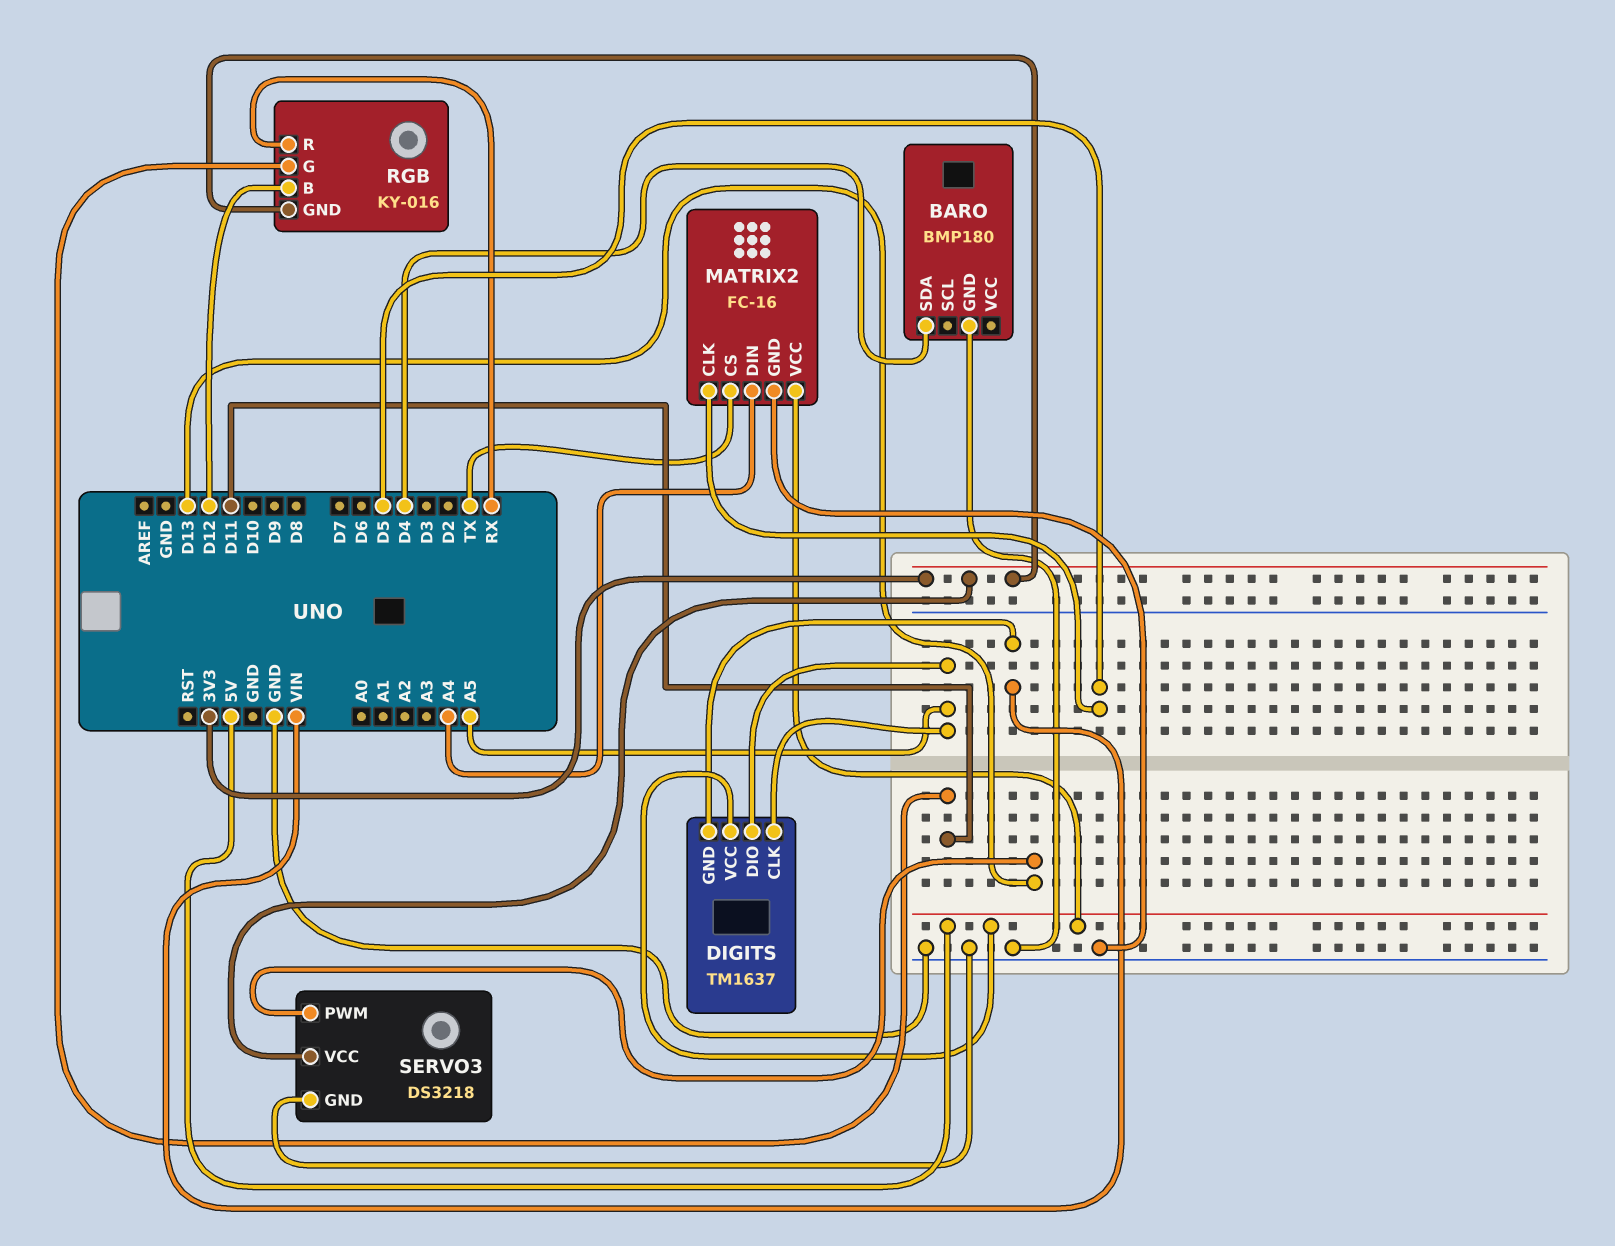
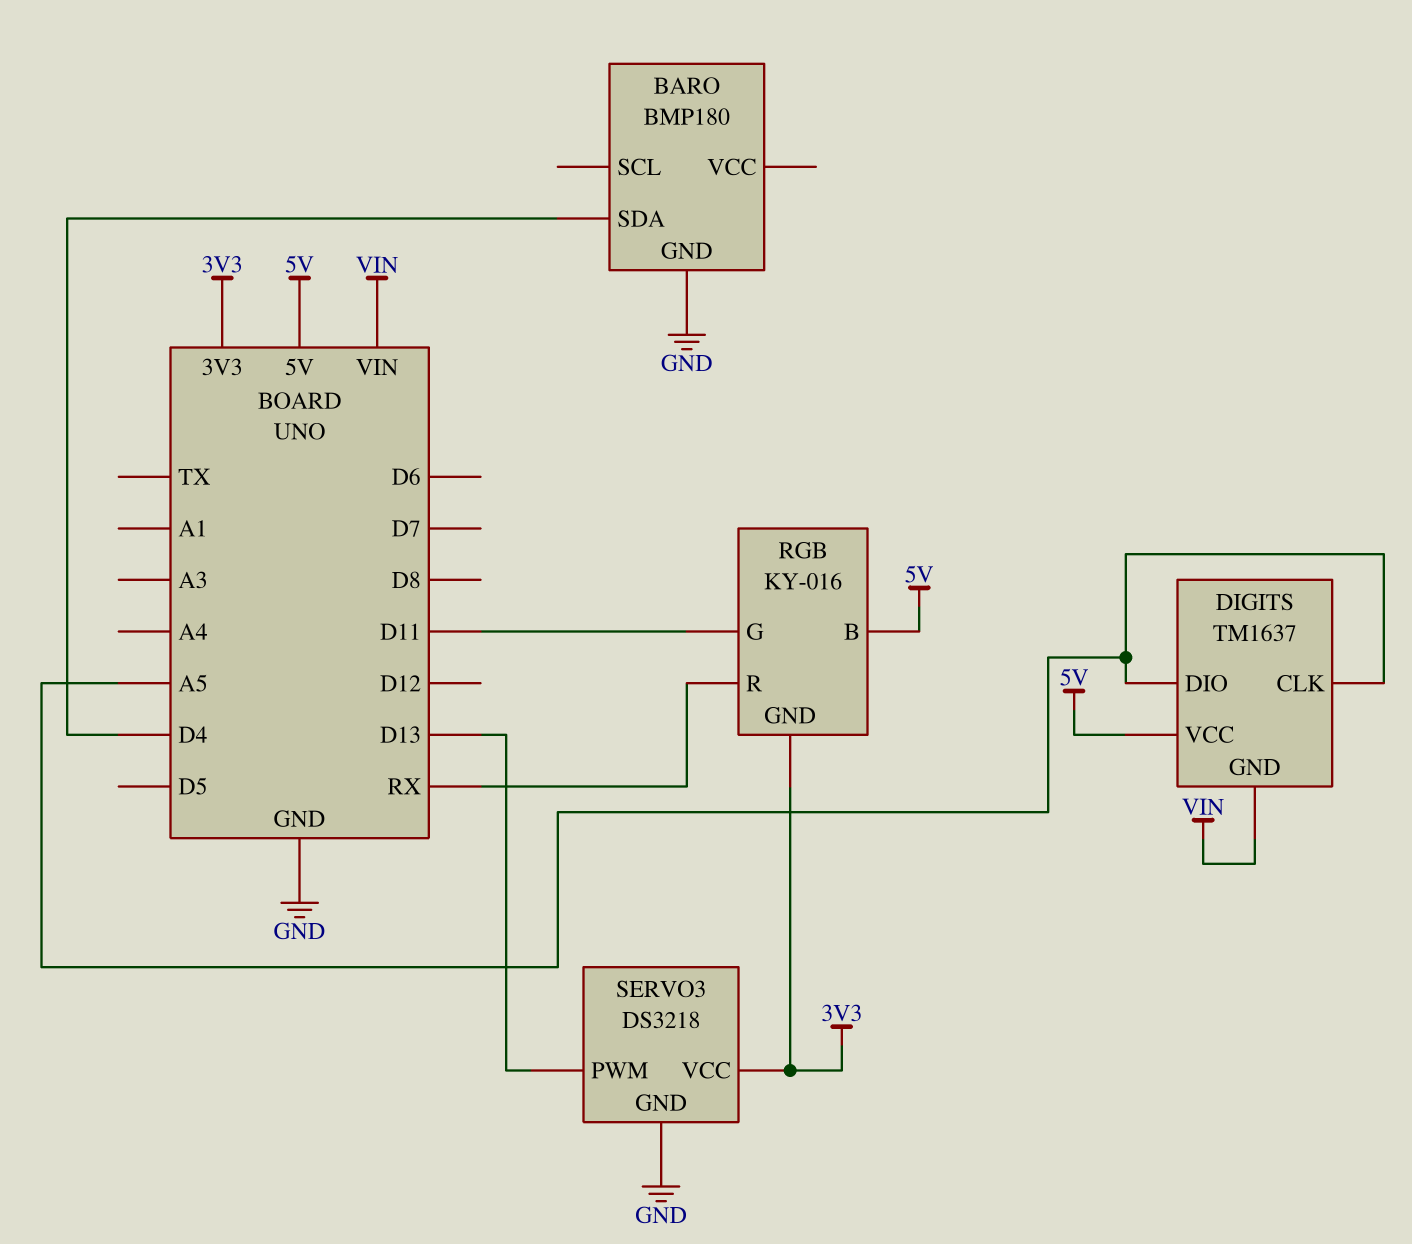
MATRIX2: FC-16 -> none
MATRIX2 pin CLK: D5 -> none
MATRIX2 pin CS: TX -> none
MATRIX2 pin DIN: A4 -> none
MATRIX2 pin GND: GND -> none
MATRIX2 pin VCC: 5V -> none
RGB pin B: D12 -> 5V

